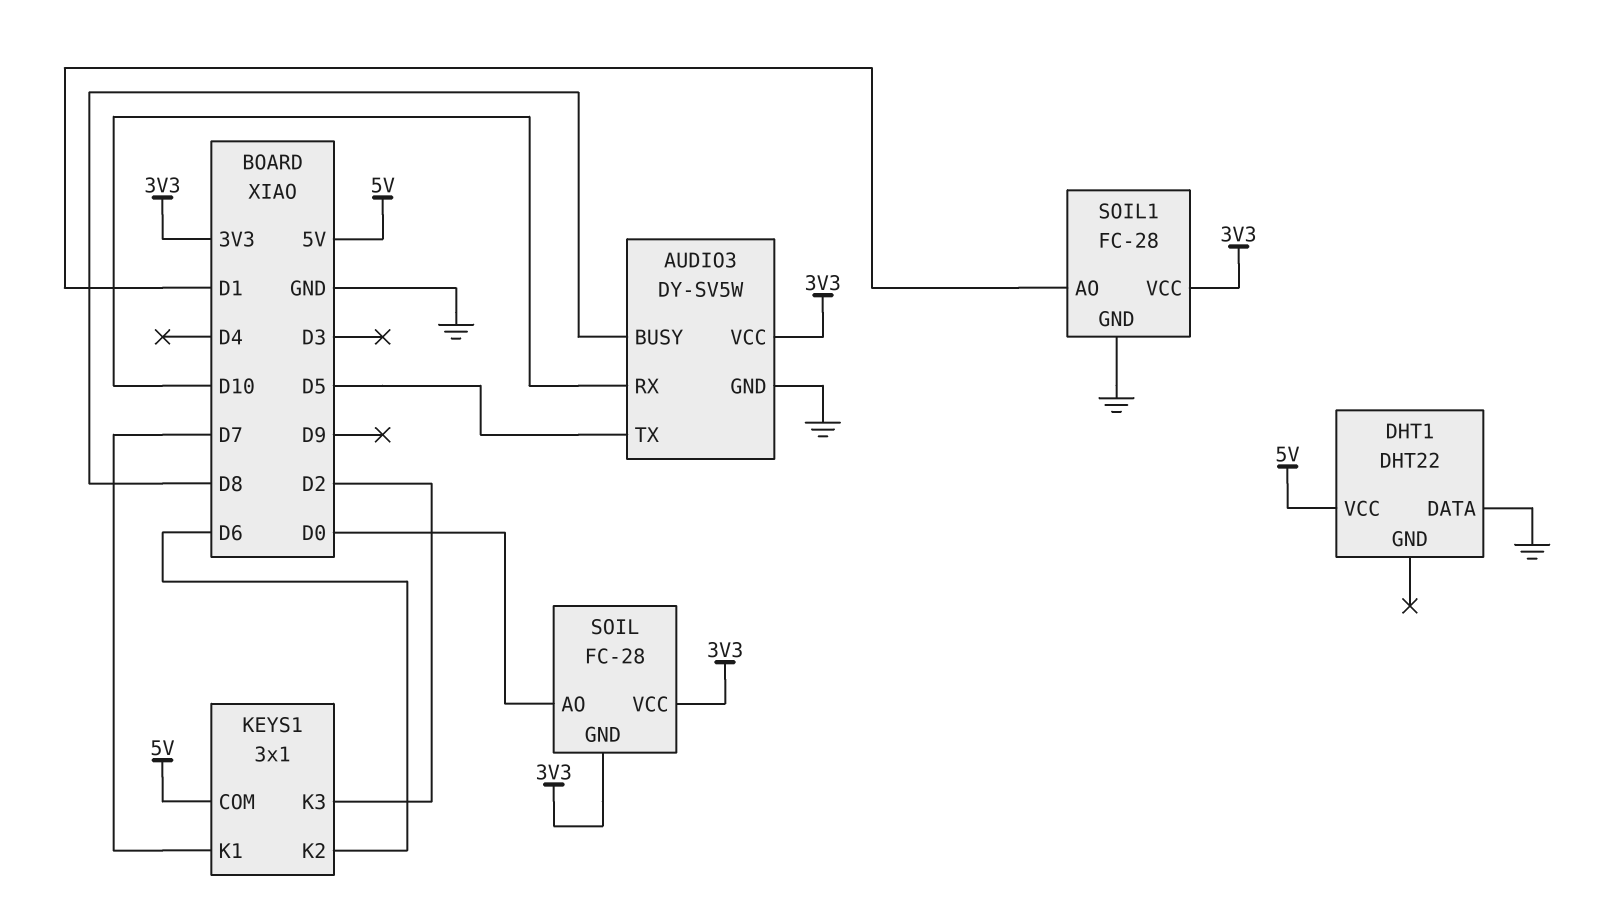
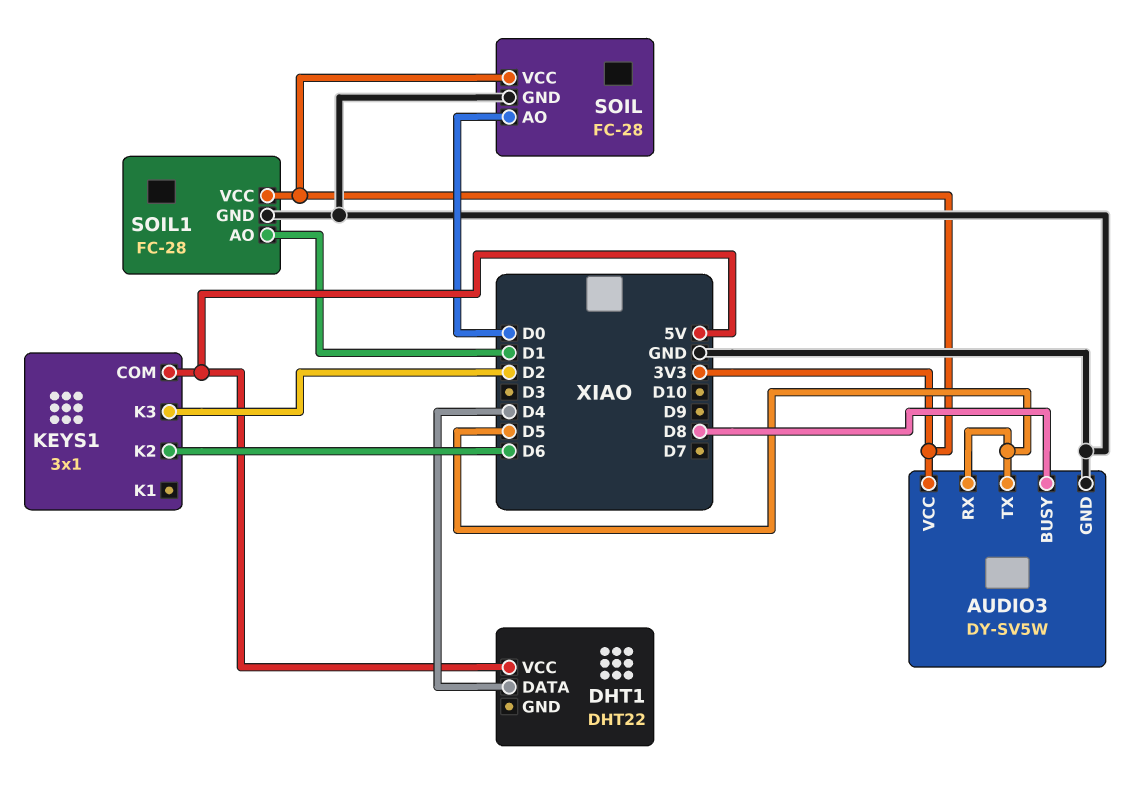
AUDIO3 pin RX: D10 -> D5
DHT1 pin DATA: GND -> D4
KEYS1 pin K1: D7 -> none
SOIL pin GND: 3V3 -> GND

